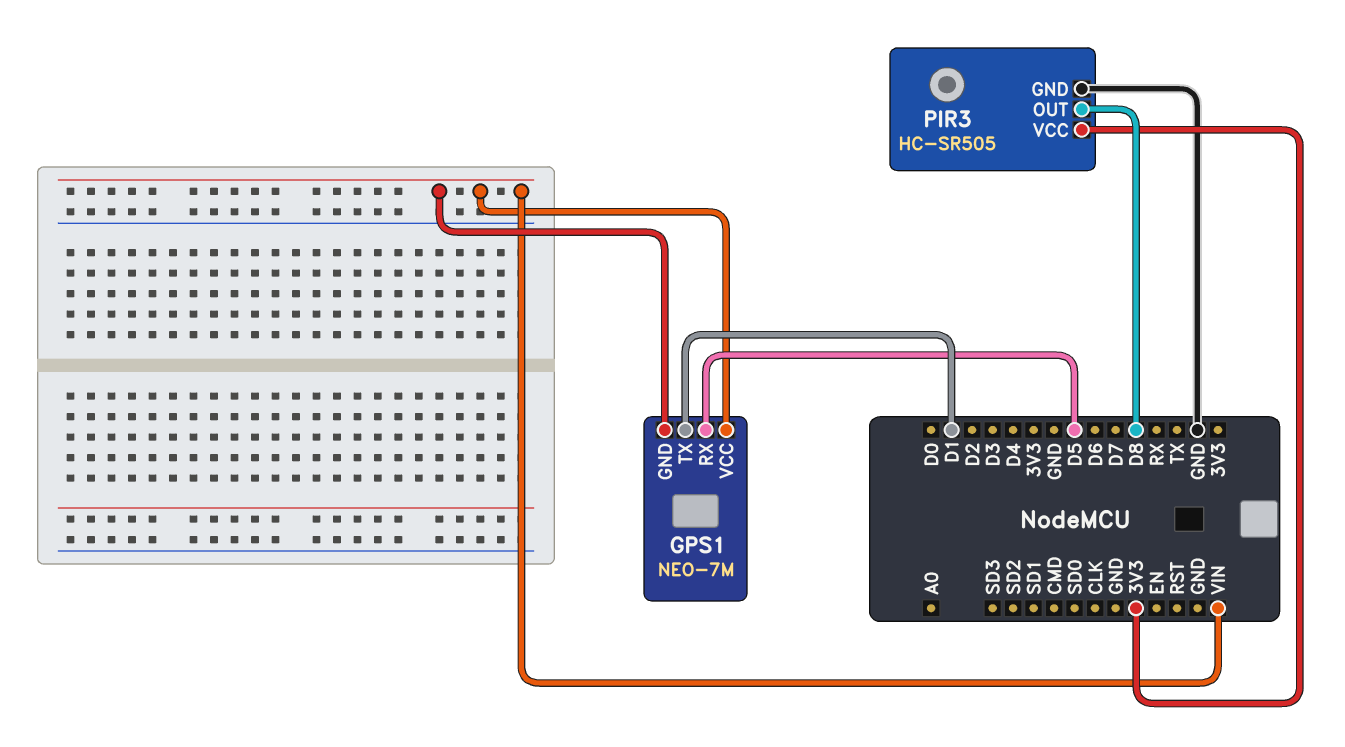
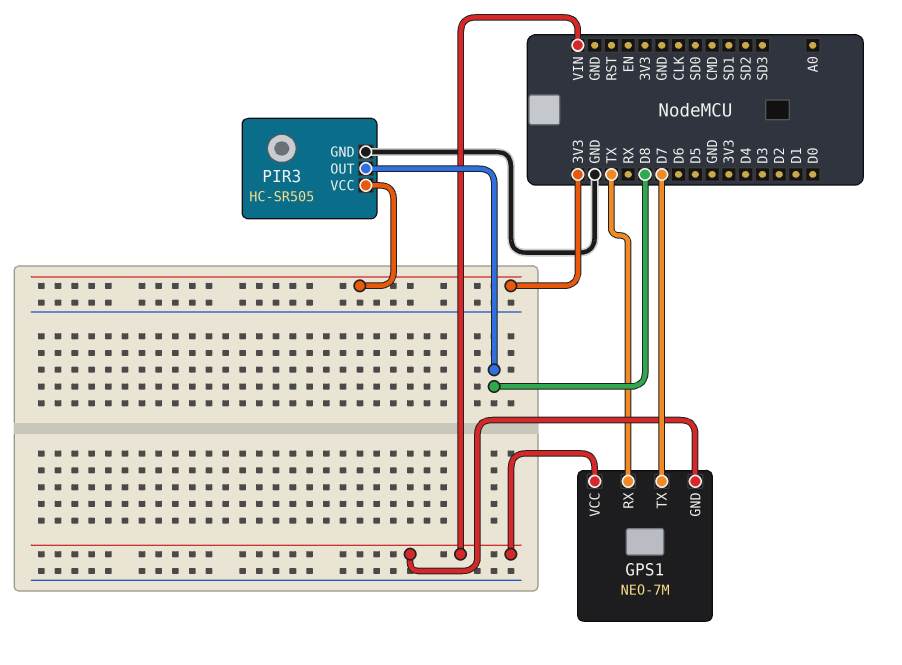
GPS1 pin RX: D5 -> TX
GPS1 pin TX: D1 -> D7

